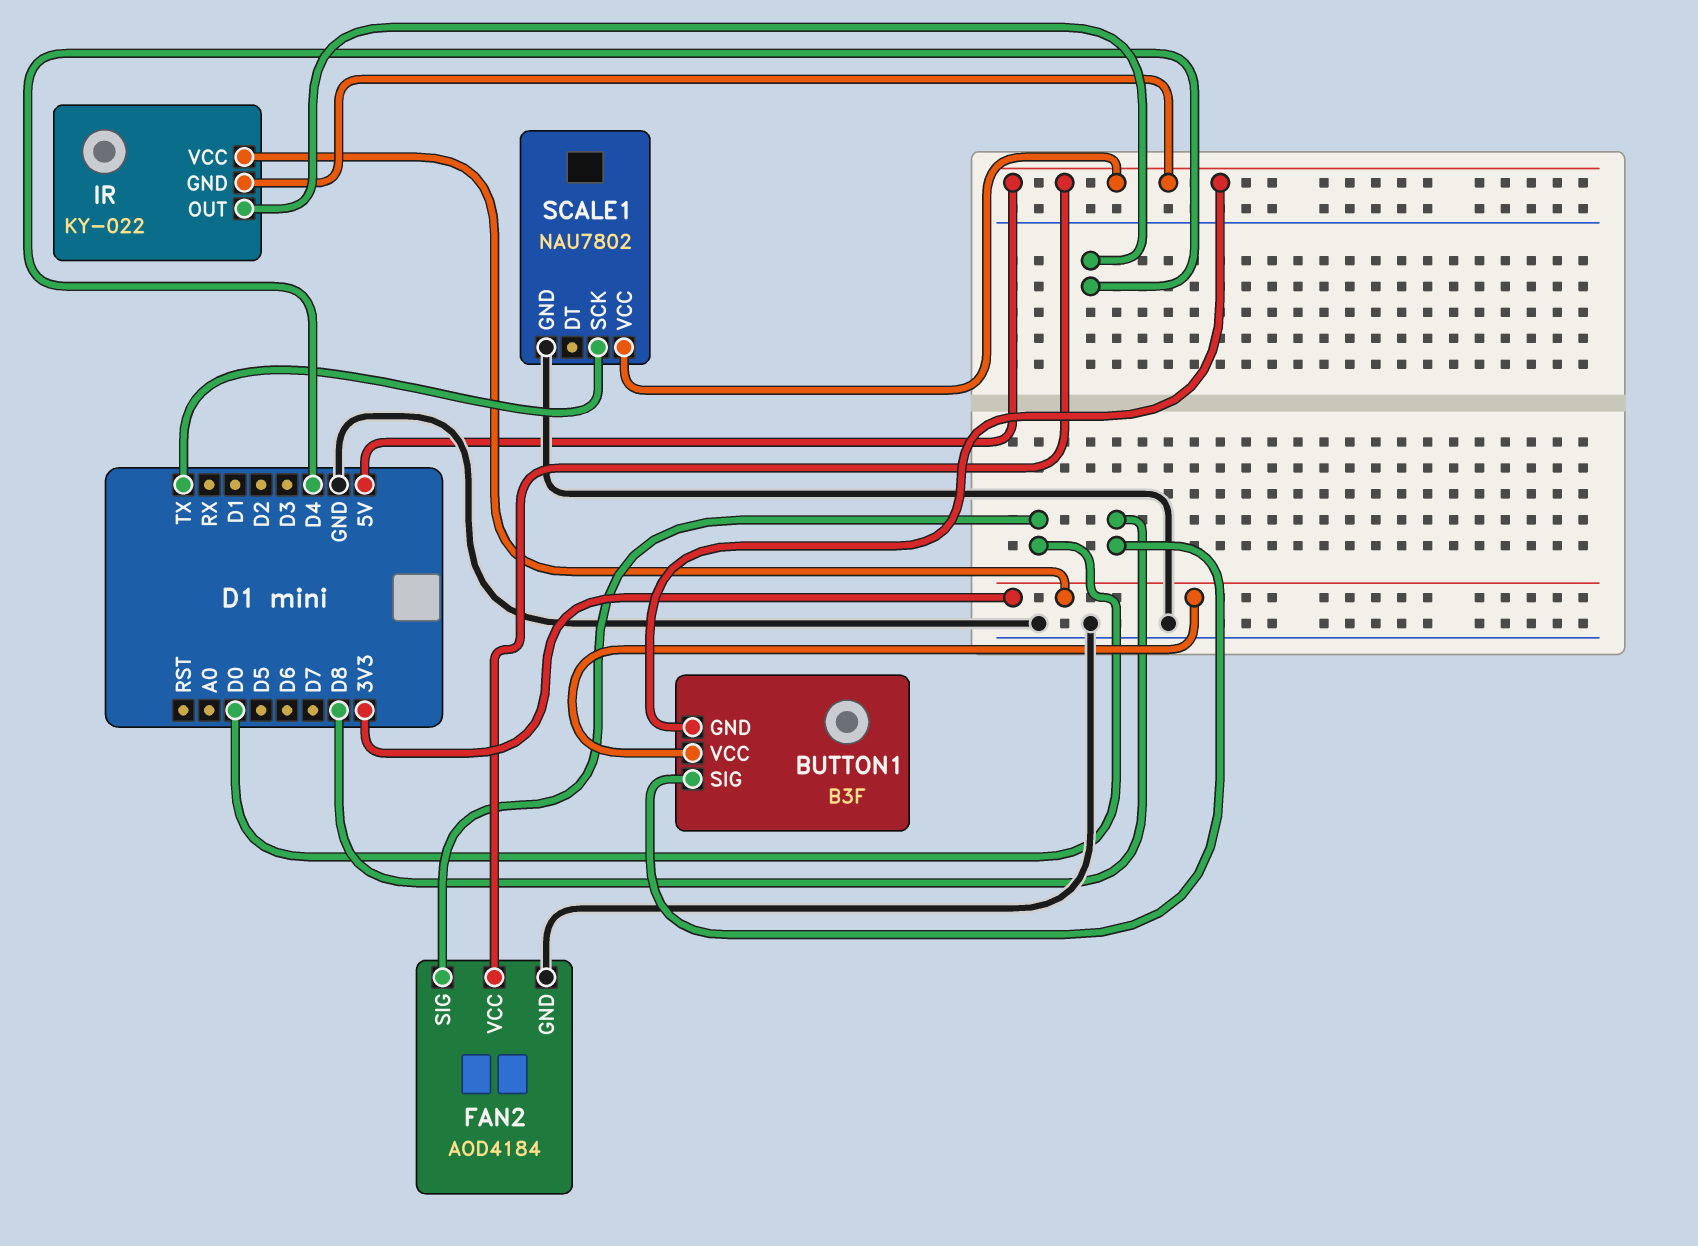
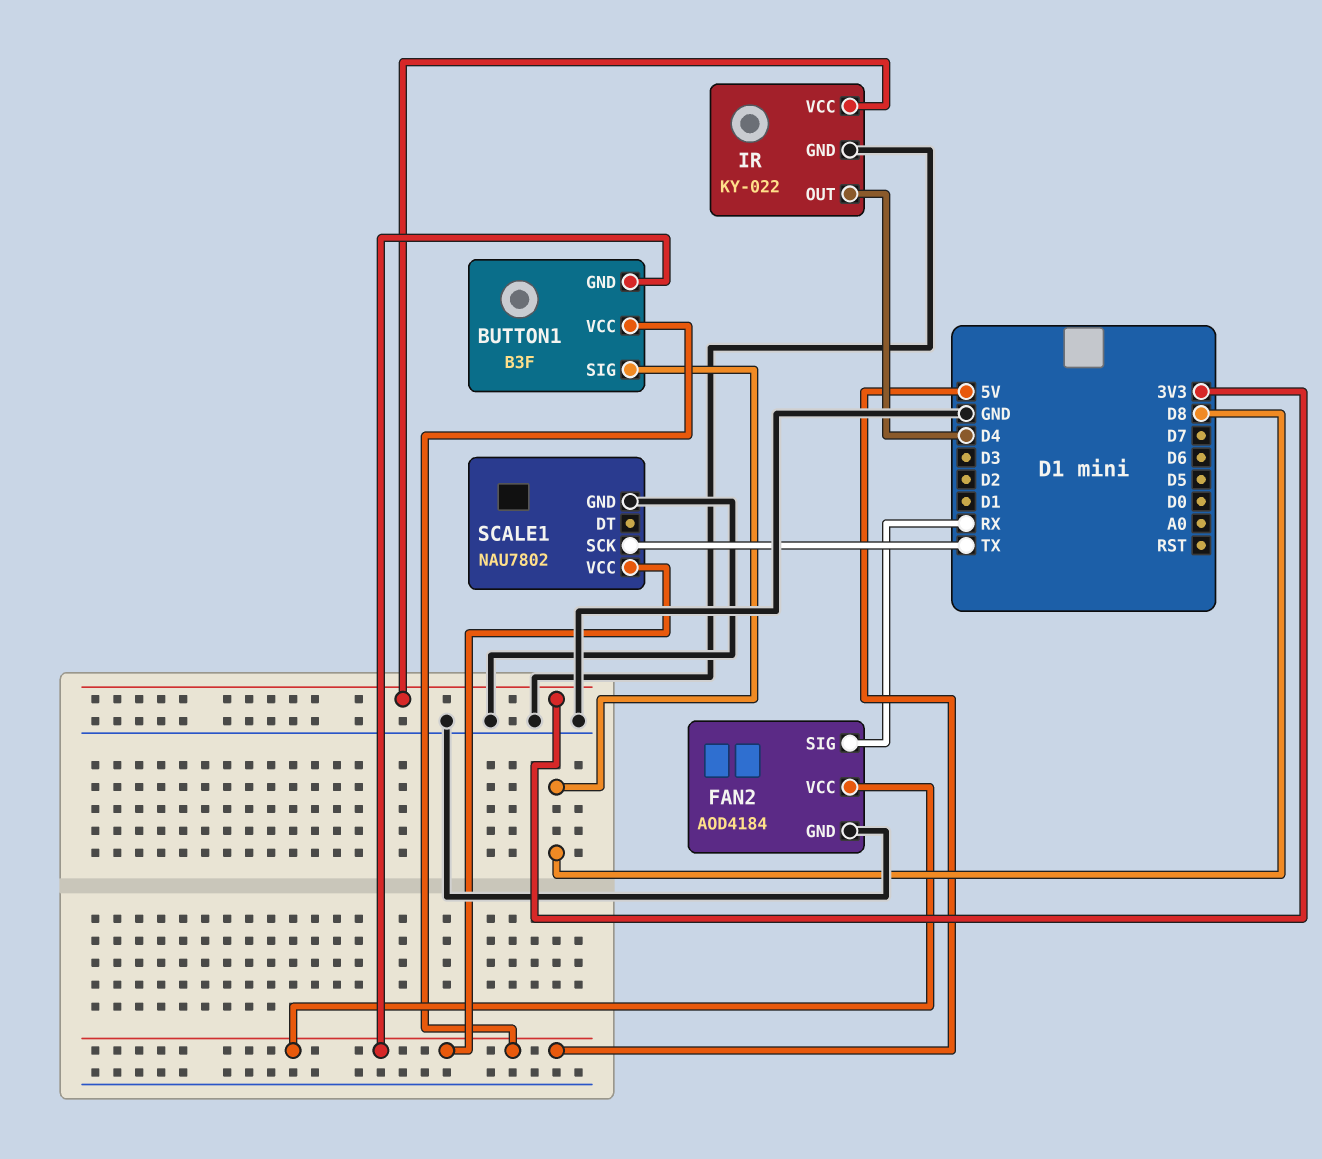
BUTTON1 pin VCC: 3V3 -> 5V
FAN2 pin SIG: D0 -> RX
IR pin GND: 5V -> GND

